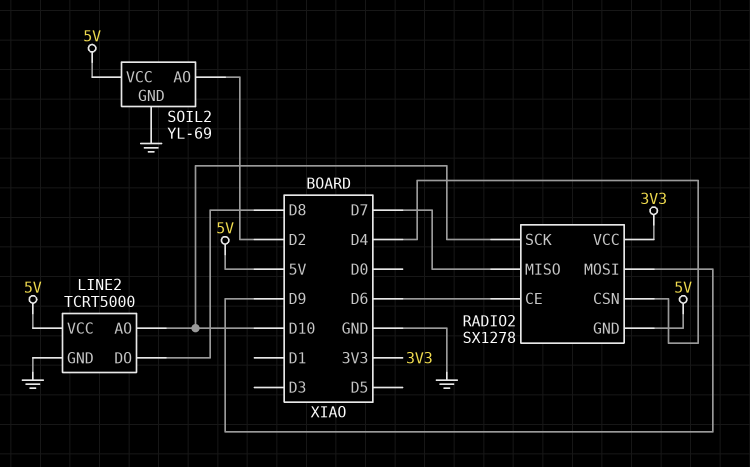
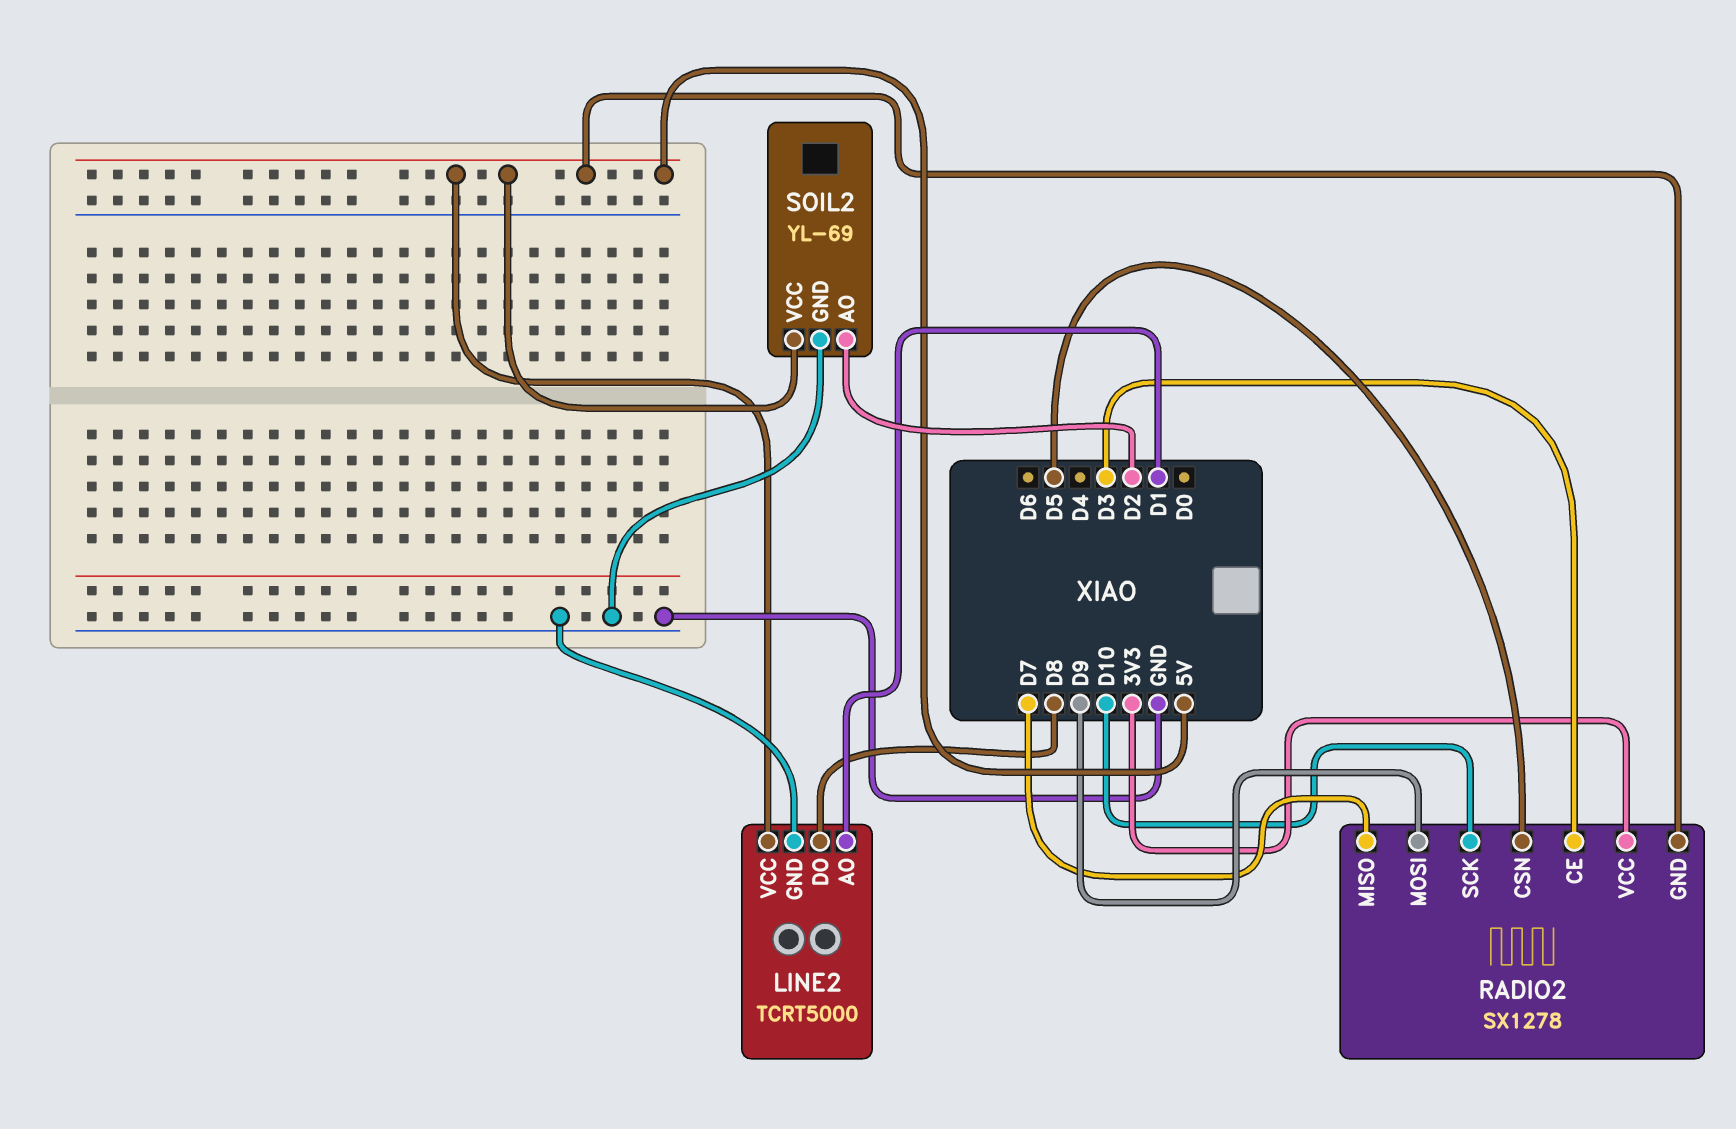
LINE2 pin AO: D10 -> D1
RADIO2 pin CE: D6 -> D3
RADIO2 pin CSN: D4 -> D5

